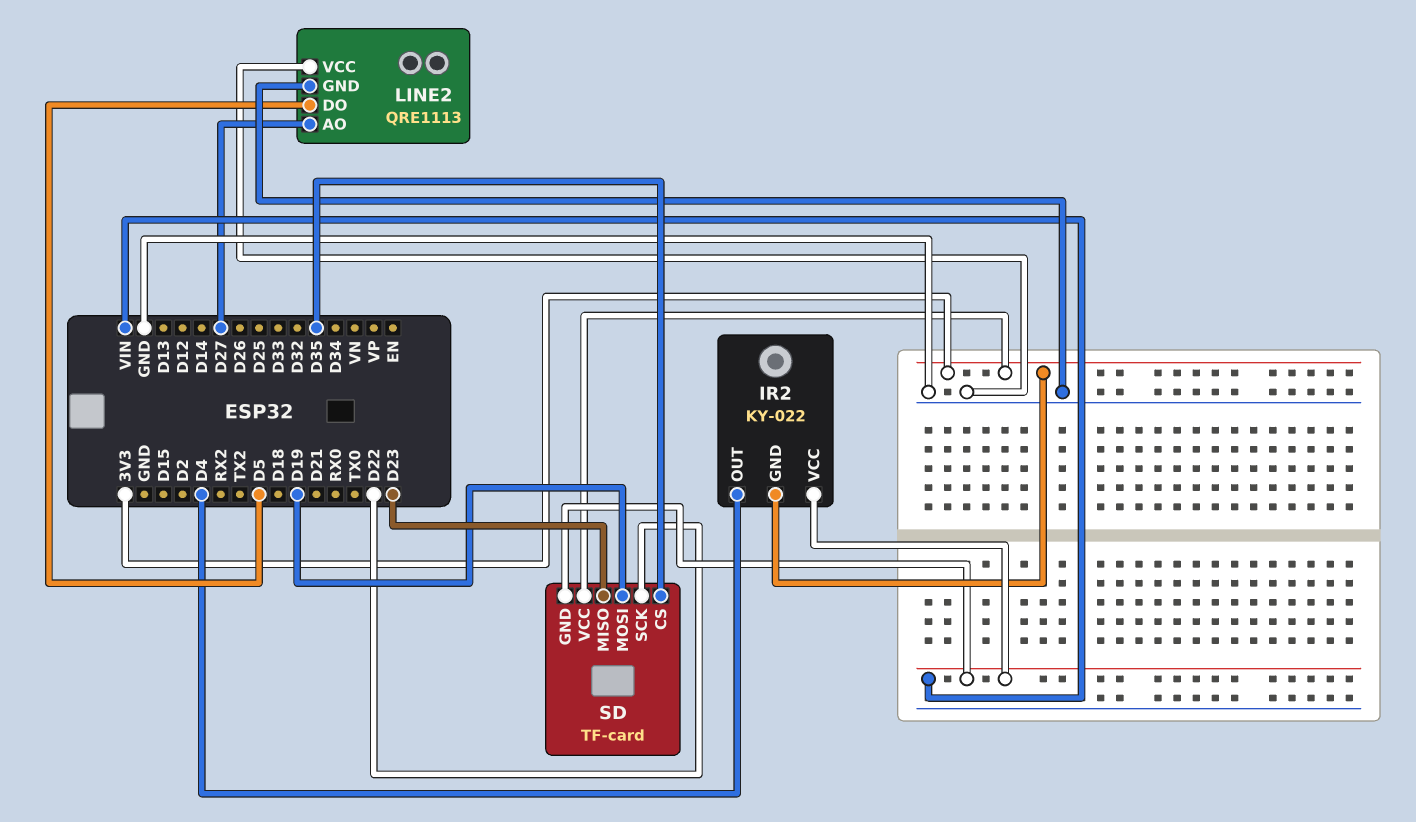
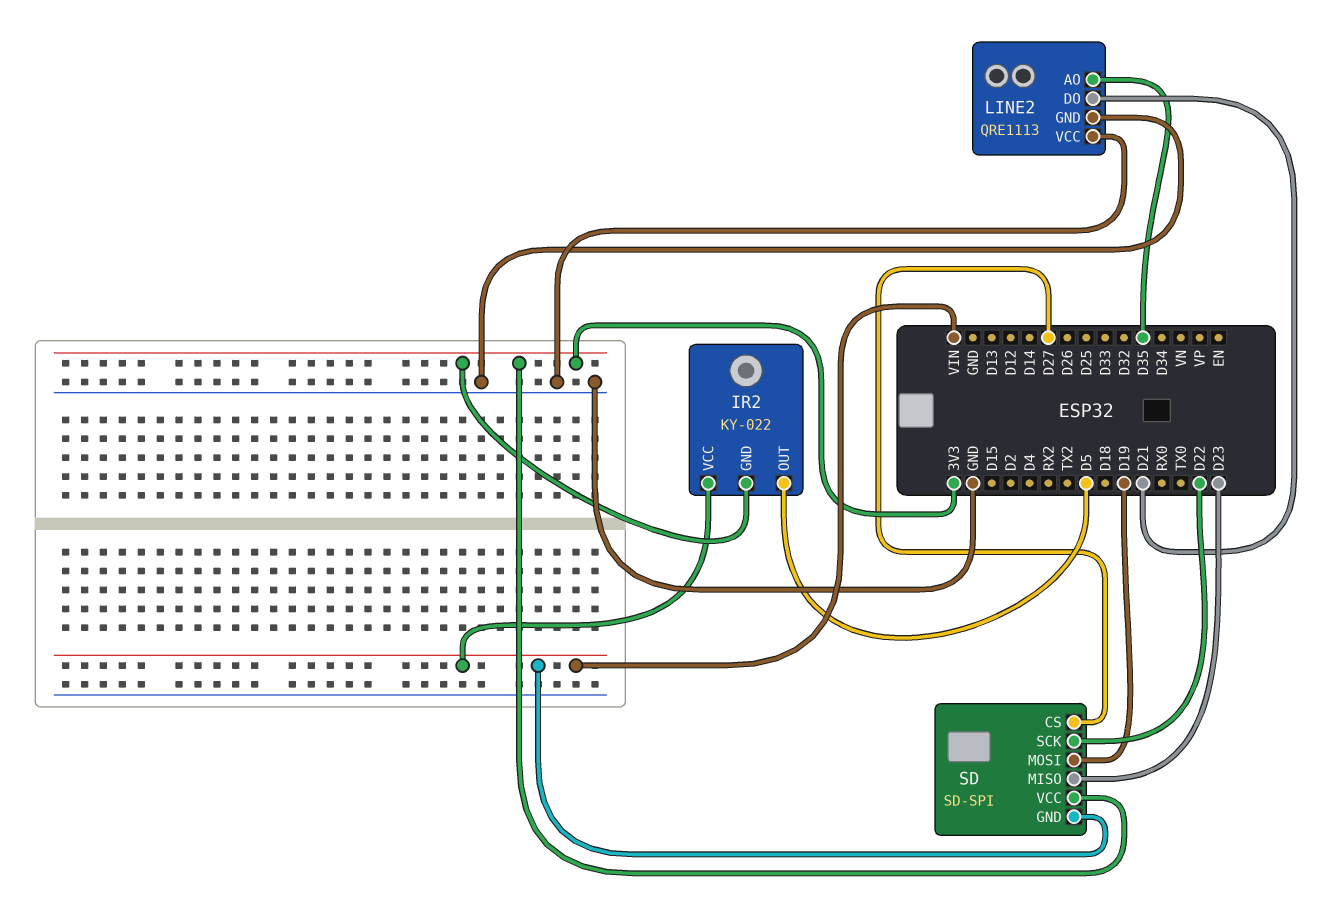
IR2 pin OUT: D4 -> D5
LINE2 pin AO: D27 -> D35
LINE2 pin DO: D5 -> D21
SD: TF-card -> SD-SPI
SD pin CS: D35 -> D27

